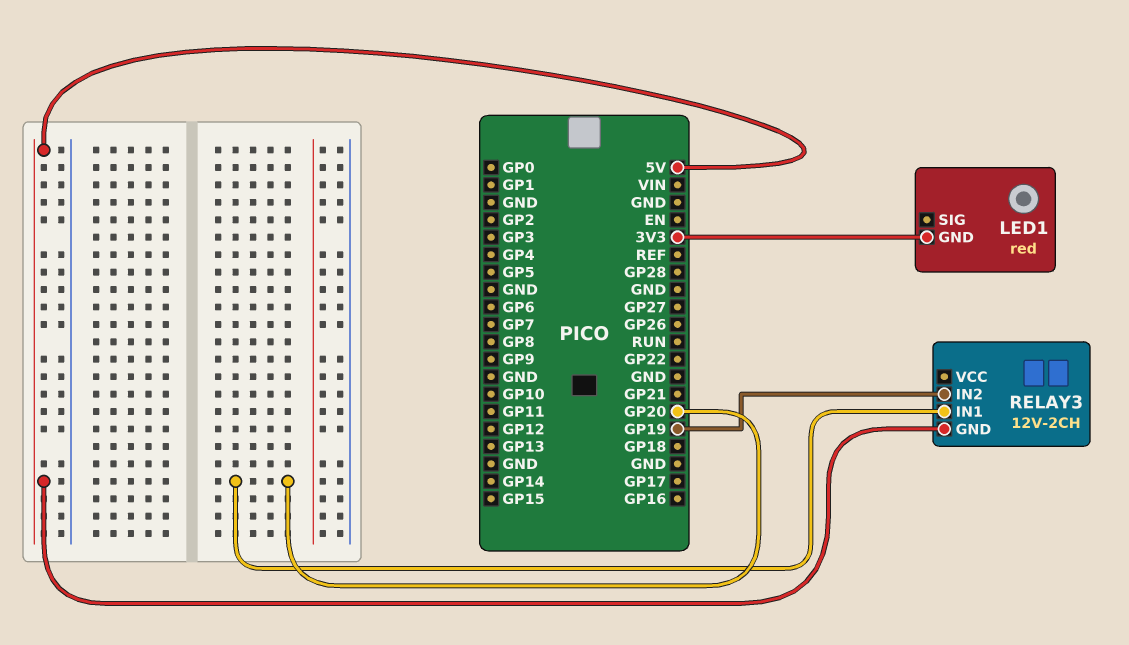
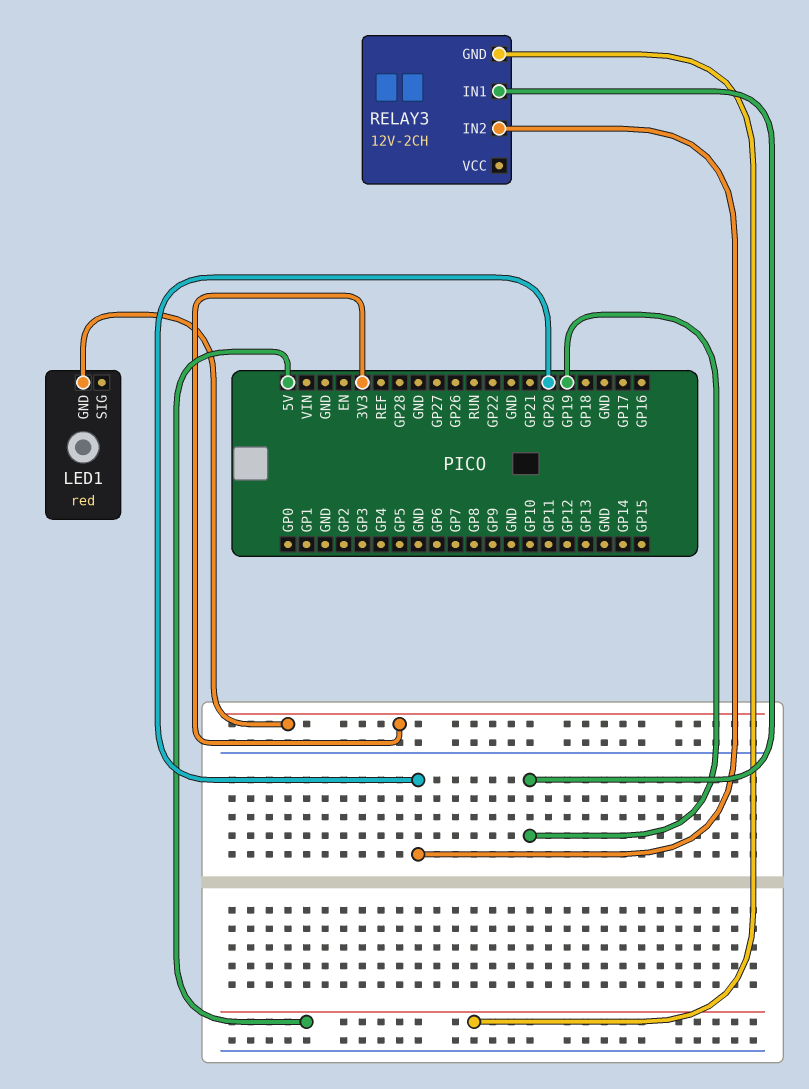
RELAY3 pin IN1: GP20 -> GP19
RELAY3 pin IN2: GP19 -> GP20

